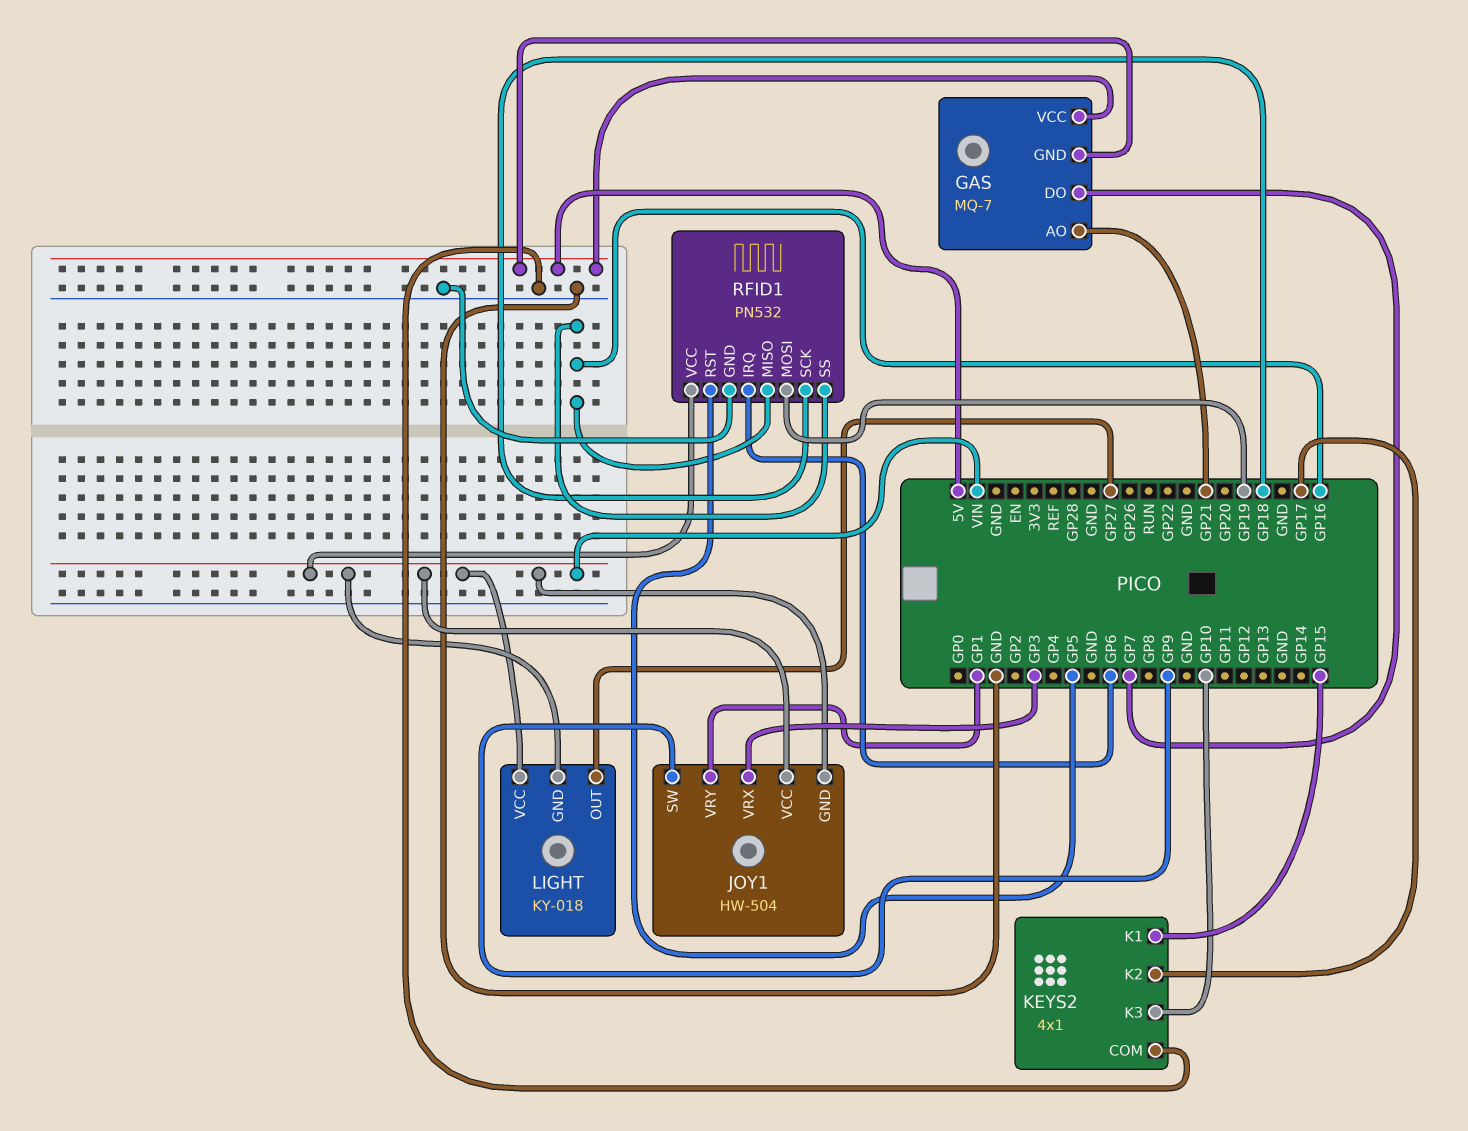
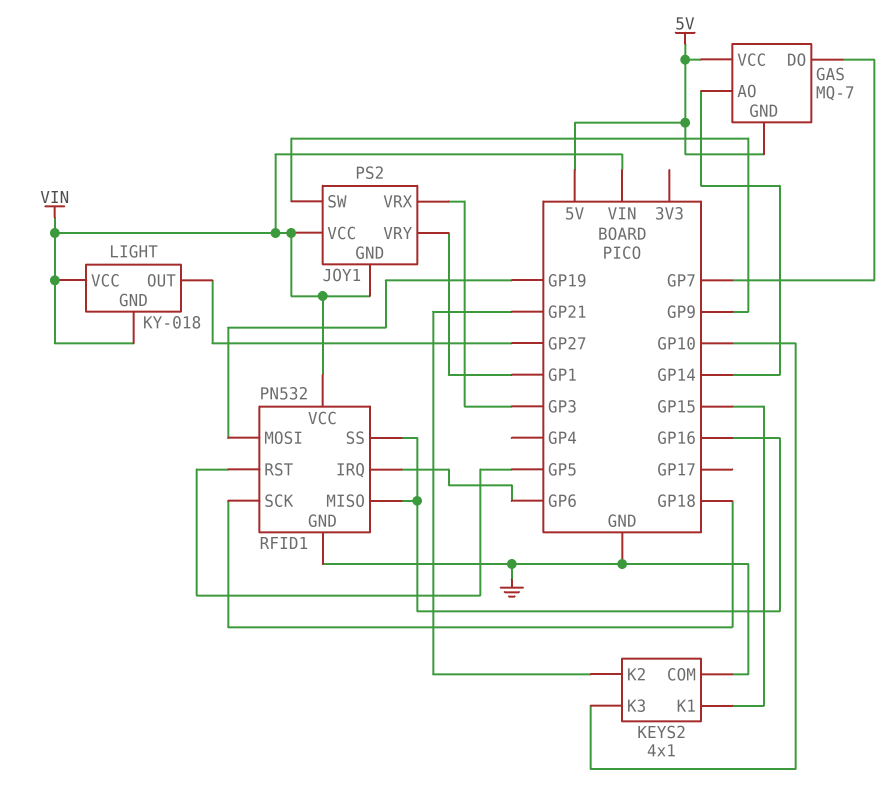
GAS pin AO: GP21 -> GP14
JOY1: HW-504 -> PS2
KEYS2 pin K2: GP17 -> GP21

